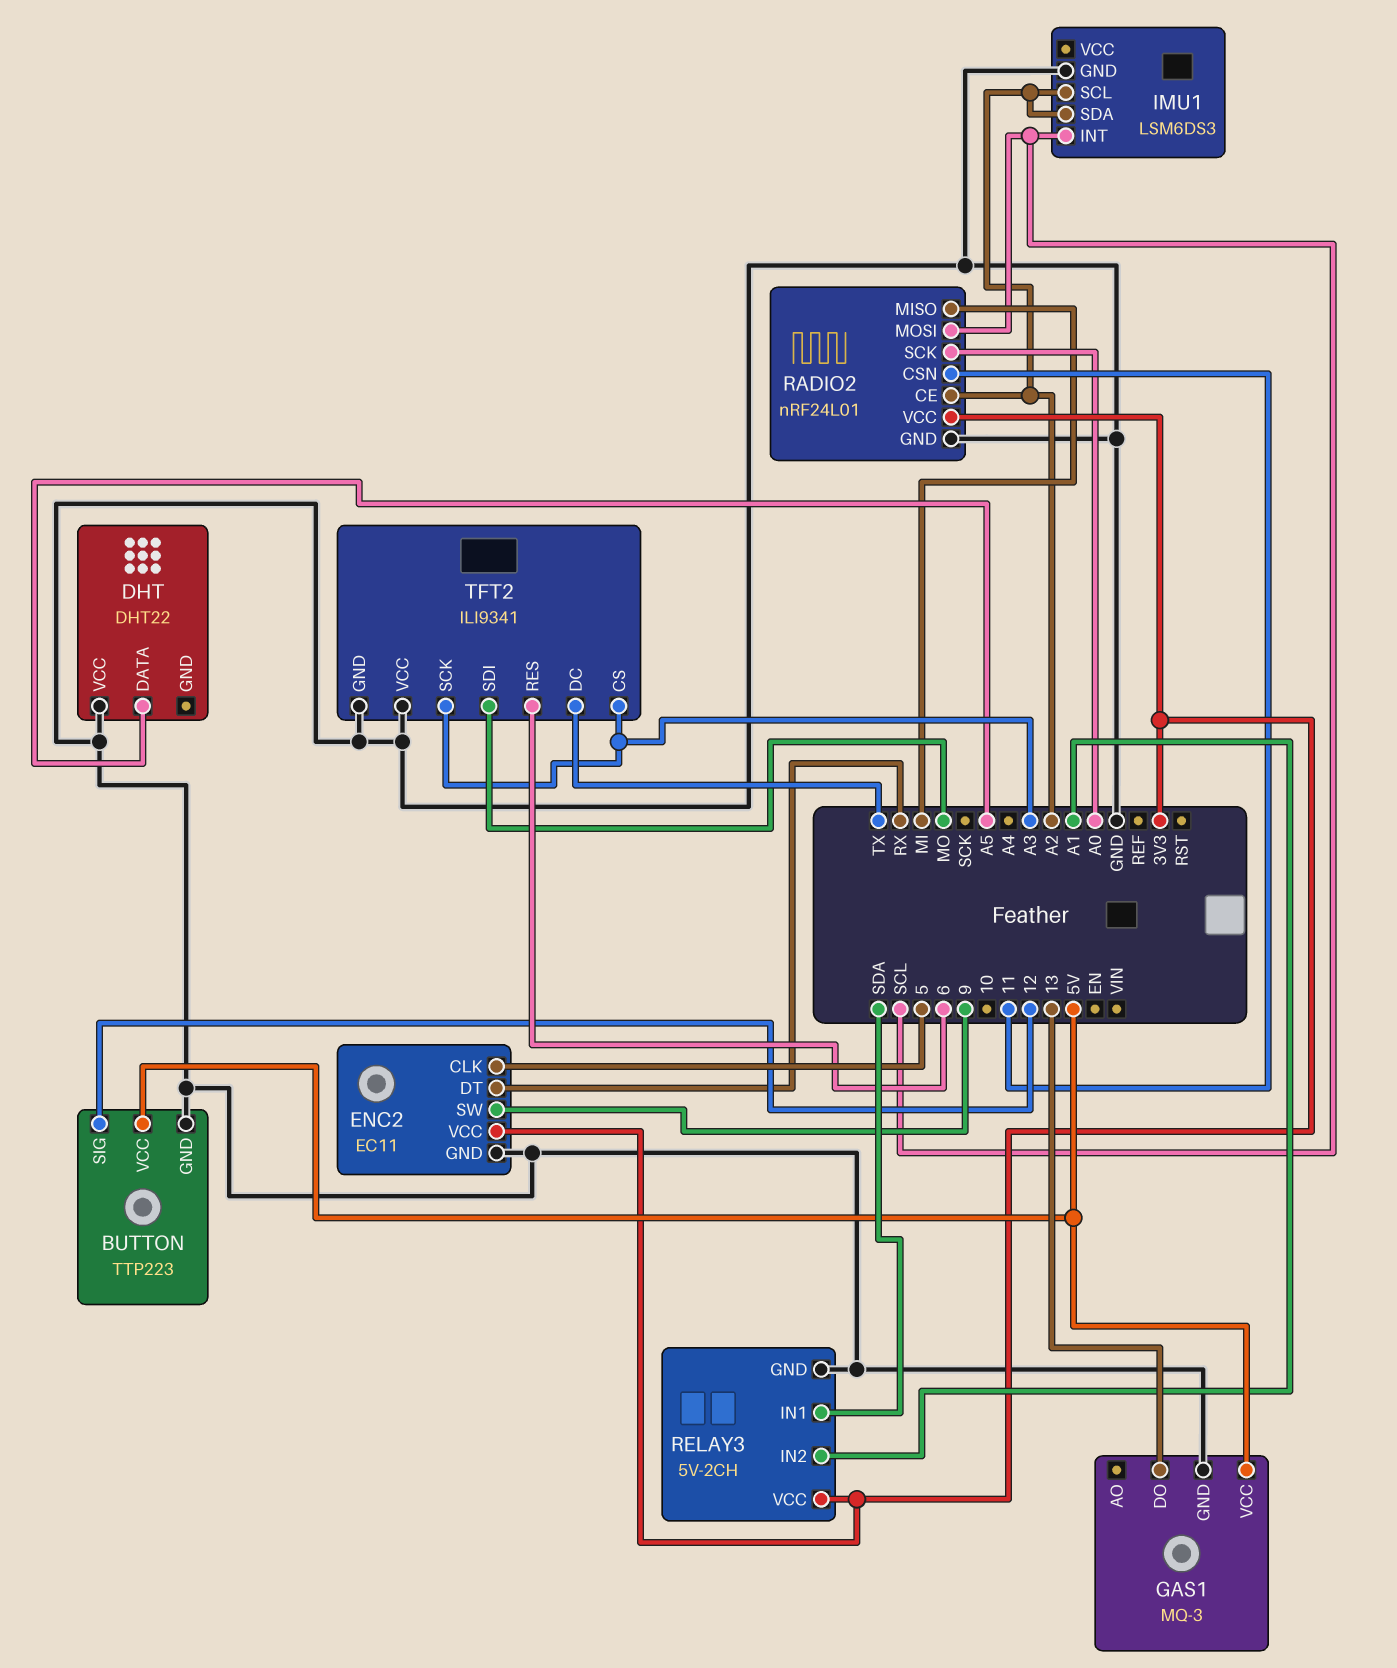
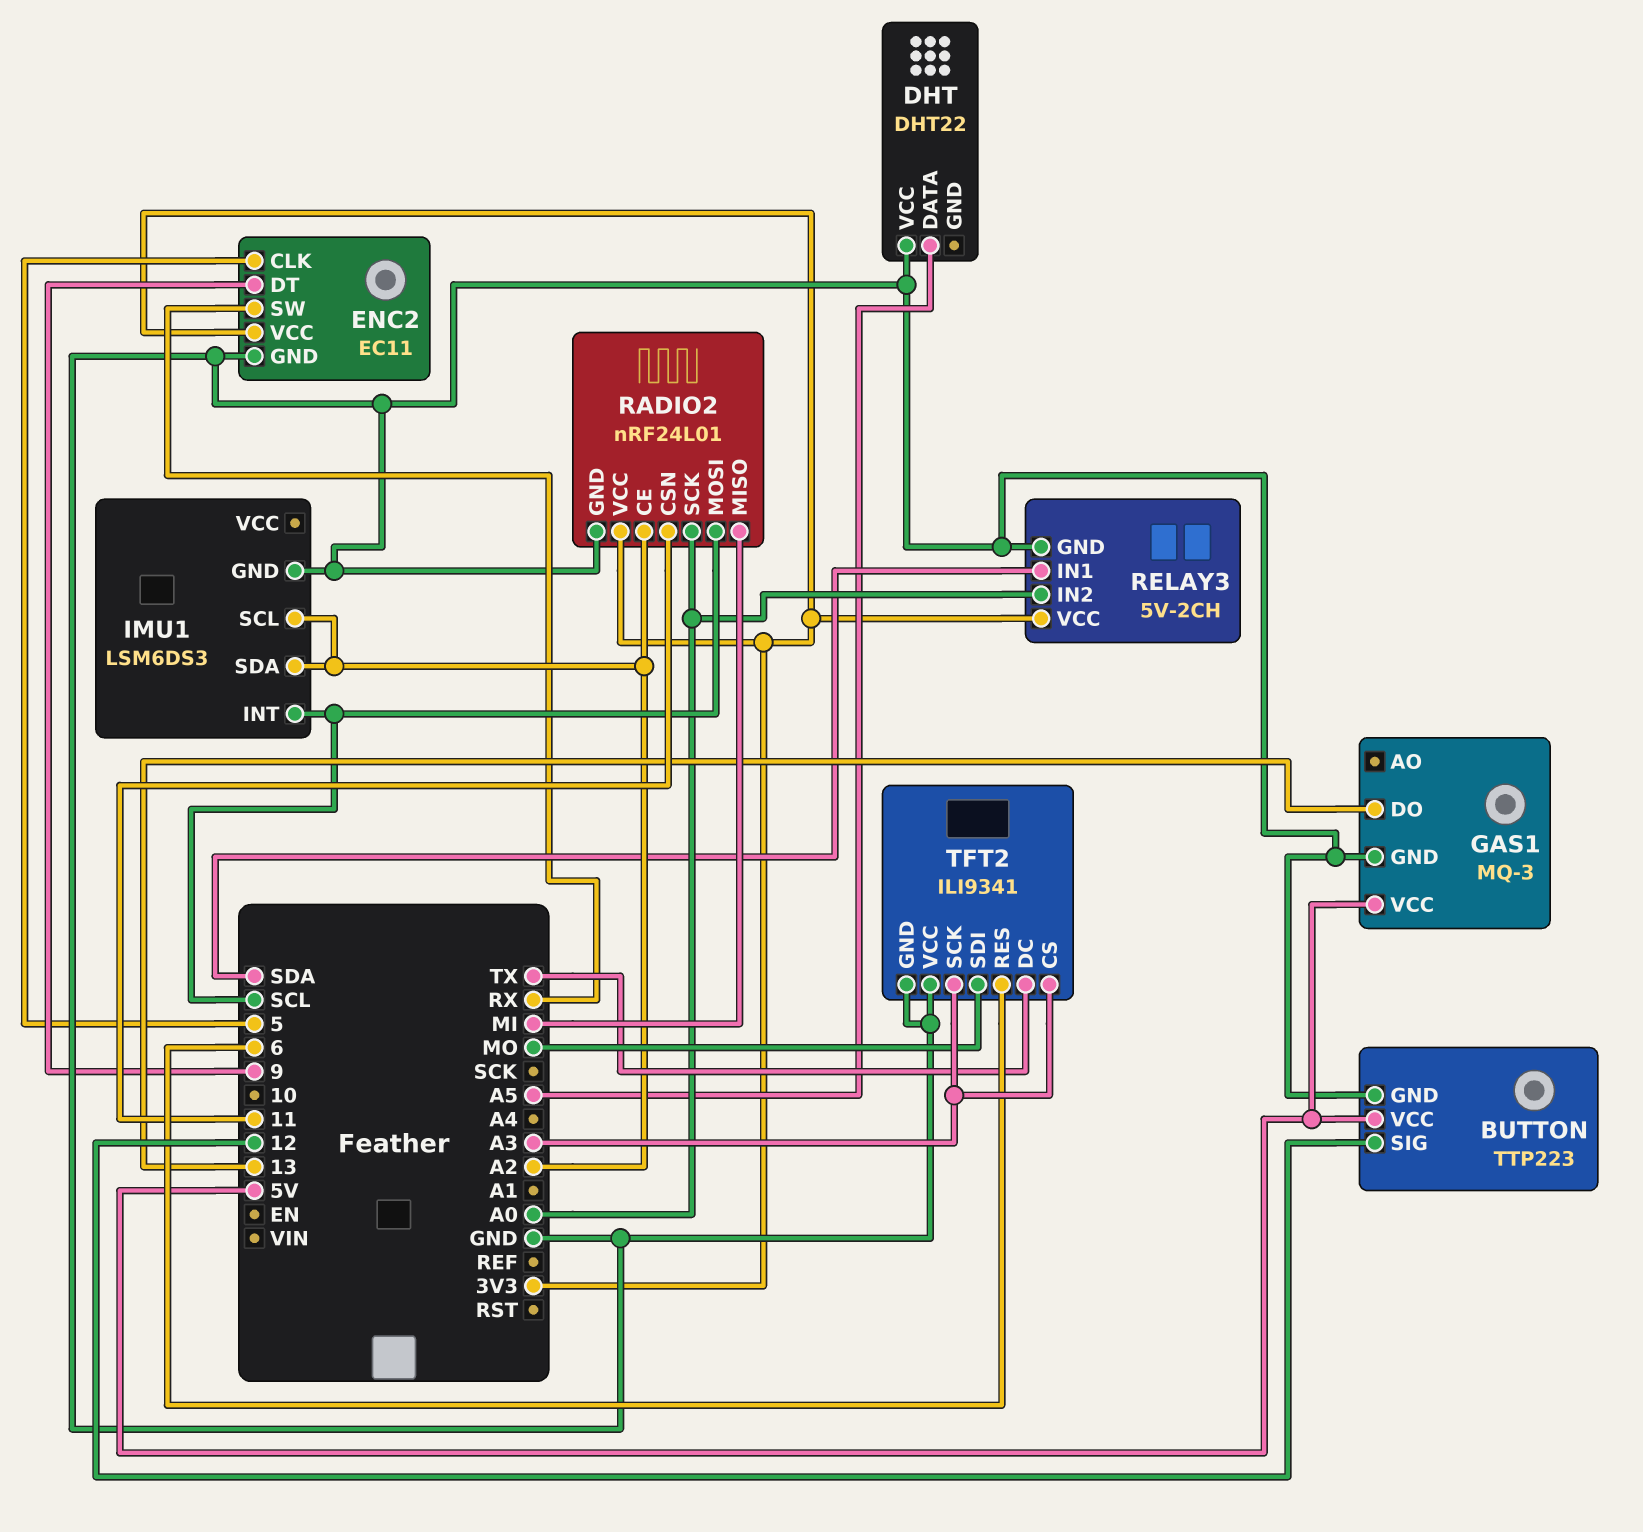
ENC2 pin DT: RX -> 9
ENC2 pin SW: 9 -> RX
RELAY3 pin IN2: A1 -> A0

